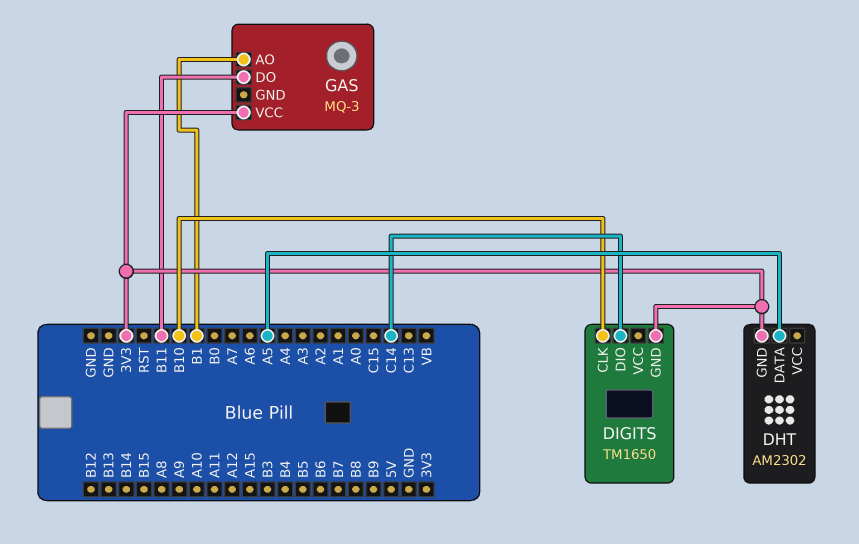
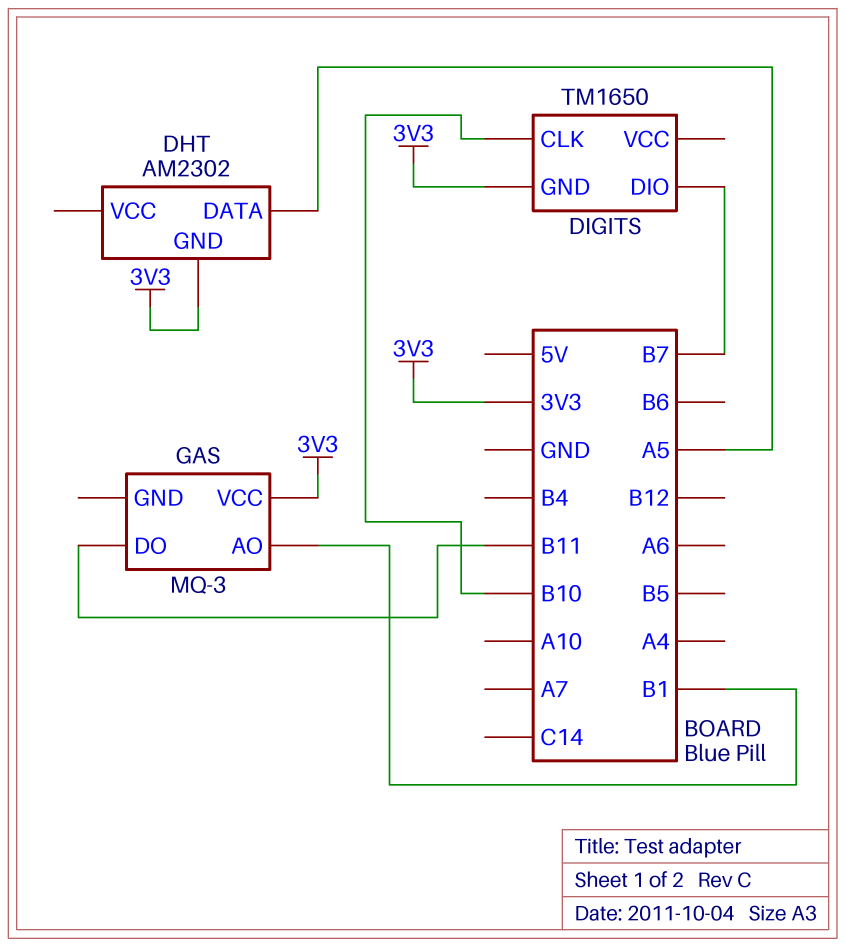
DIGITS pin DIO: C14 -> B7

